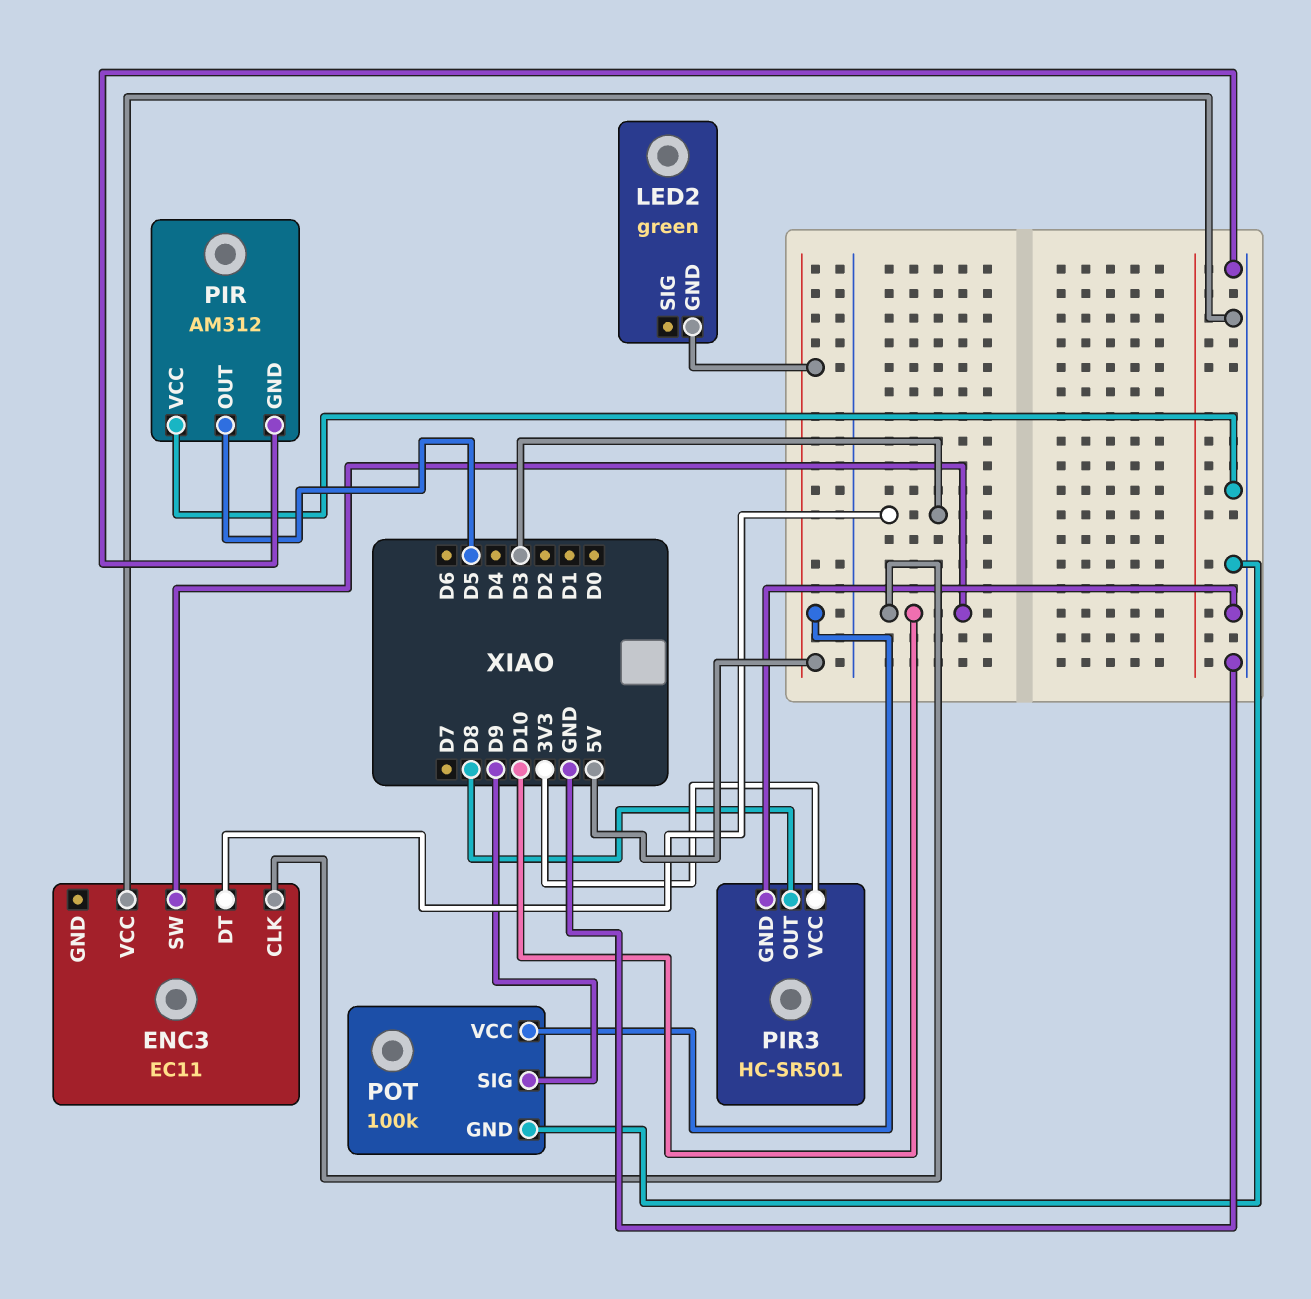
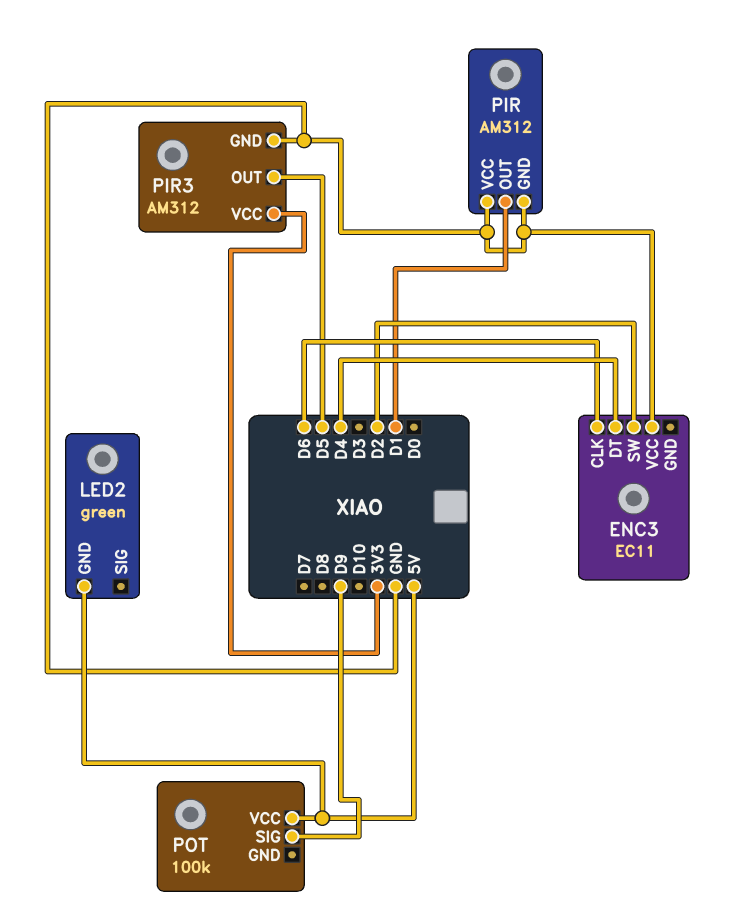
ENC3 pin CLK: D10 -> D6
ENC3 pin DT: D3 -> D4
ENC3 pin SW: D10 -> D2
PIR pin OUT: D5 -> D1
PIR3: HC-SR501 -> AM312
PIR3 pin OUT: D8 -> D5
POT pin GND: GND -> none

